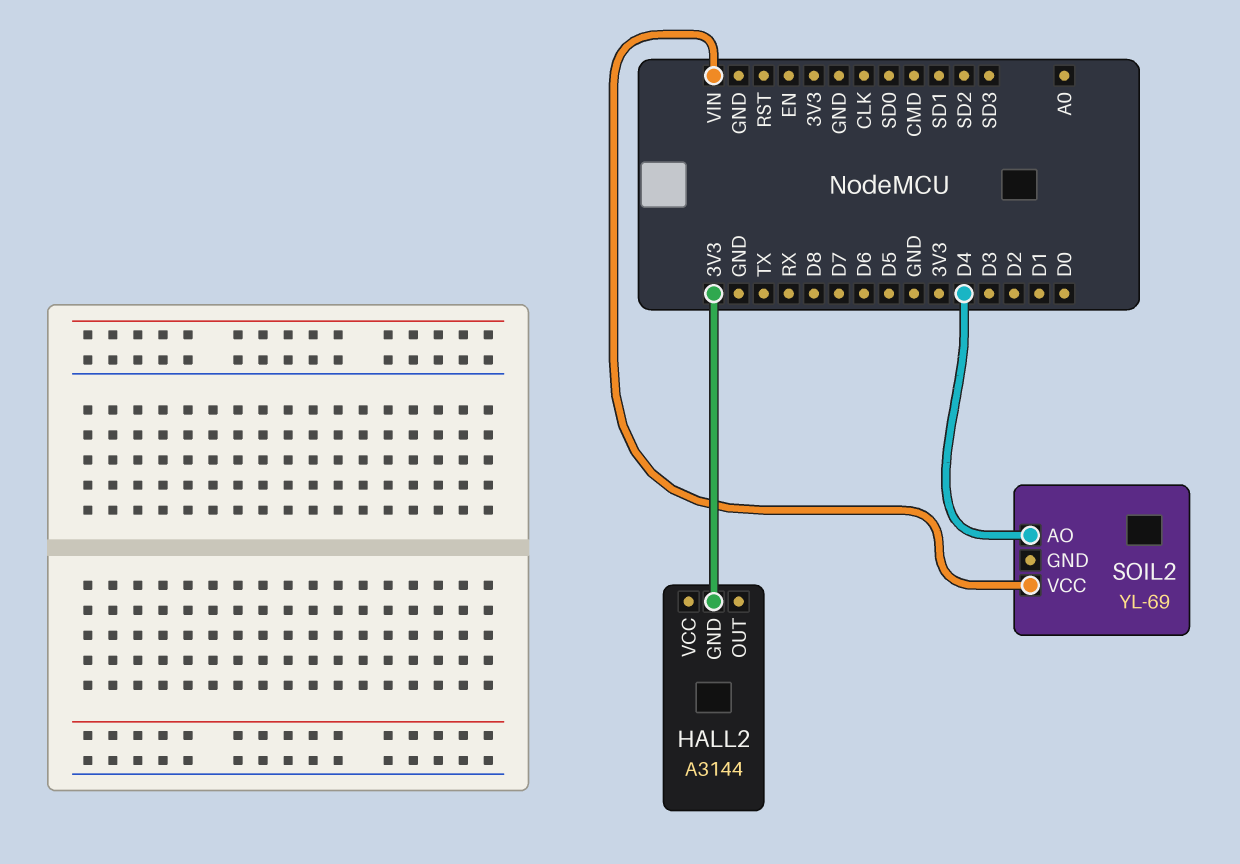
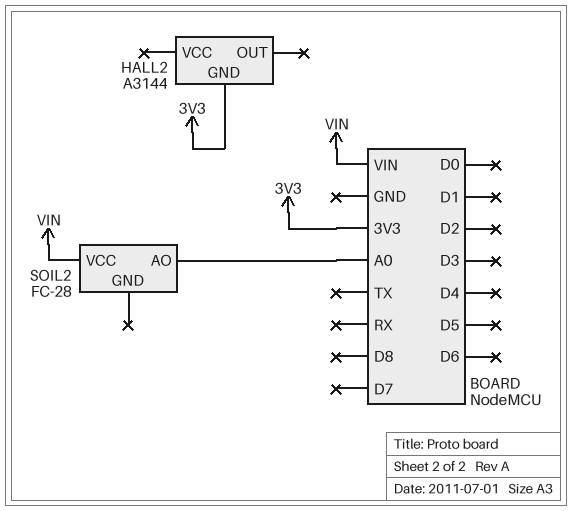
SOIL2: YL-69 -> FC-28
SOIL2 pin AO: D4 -> A0

